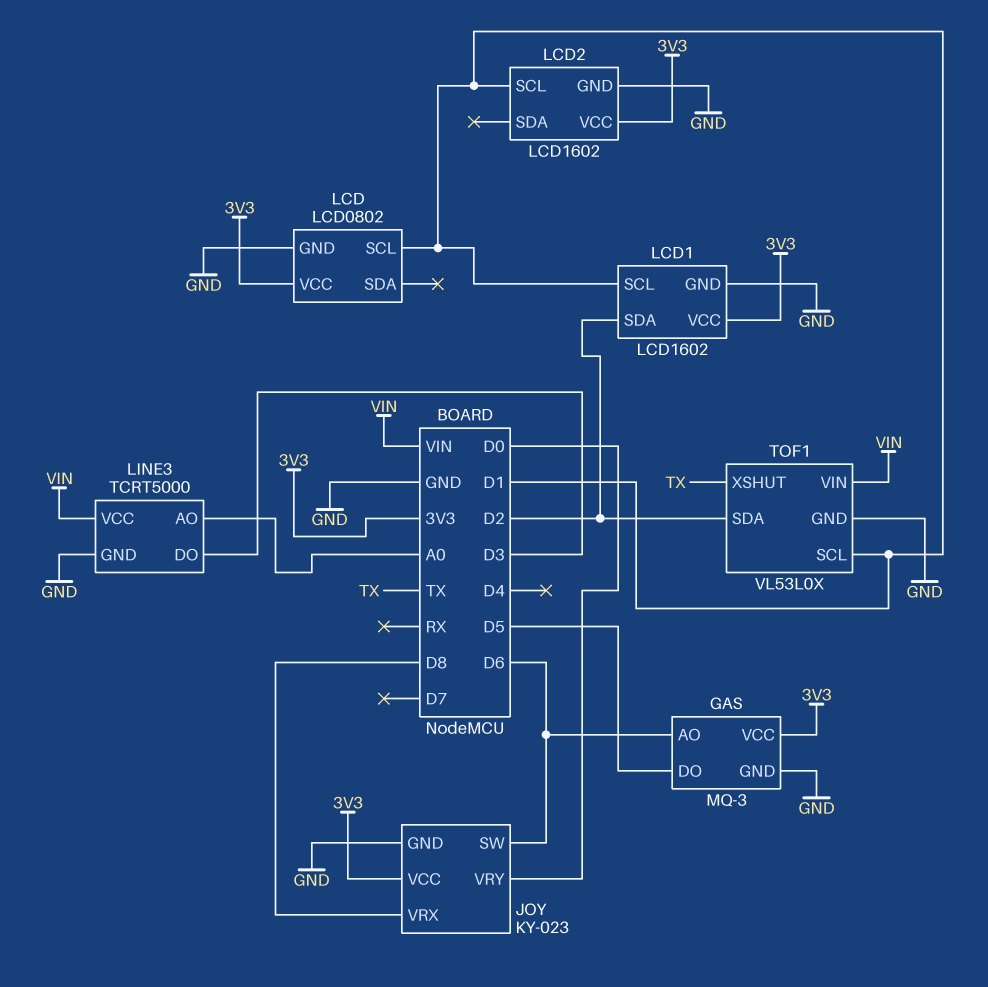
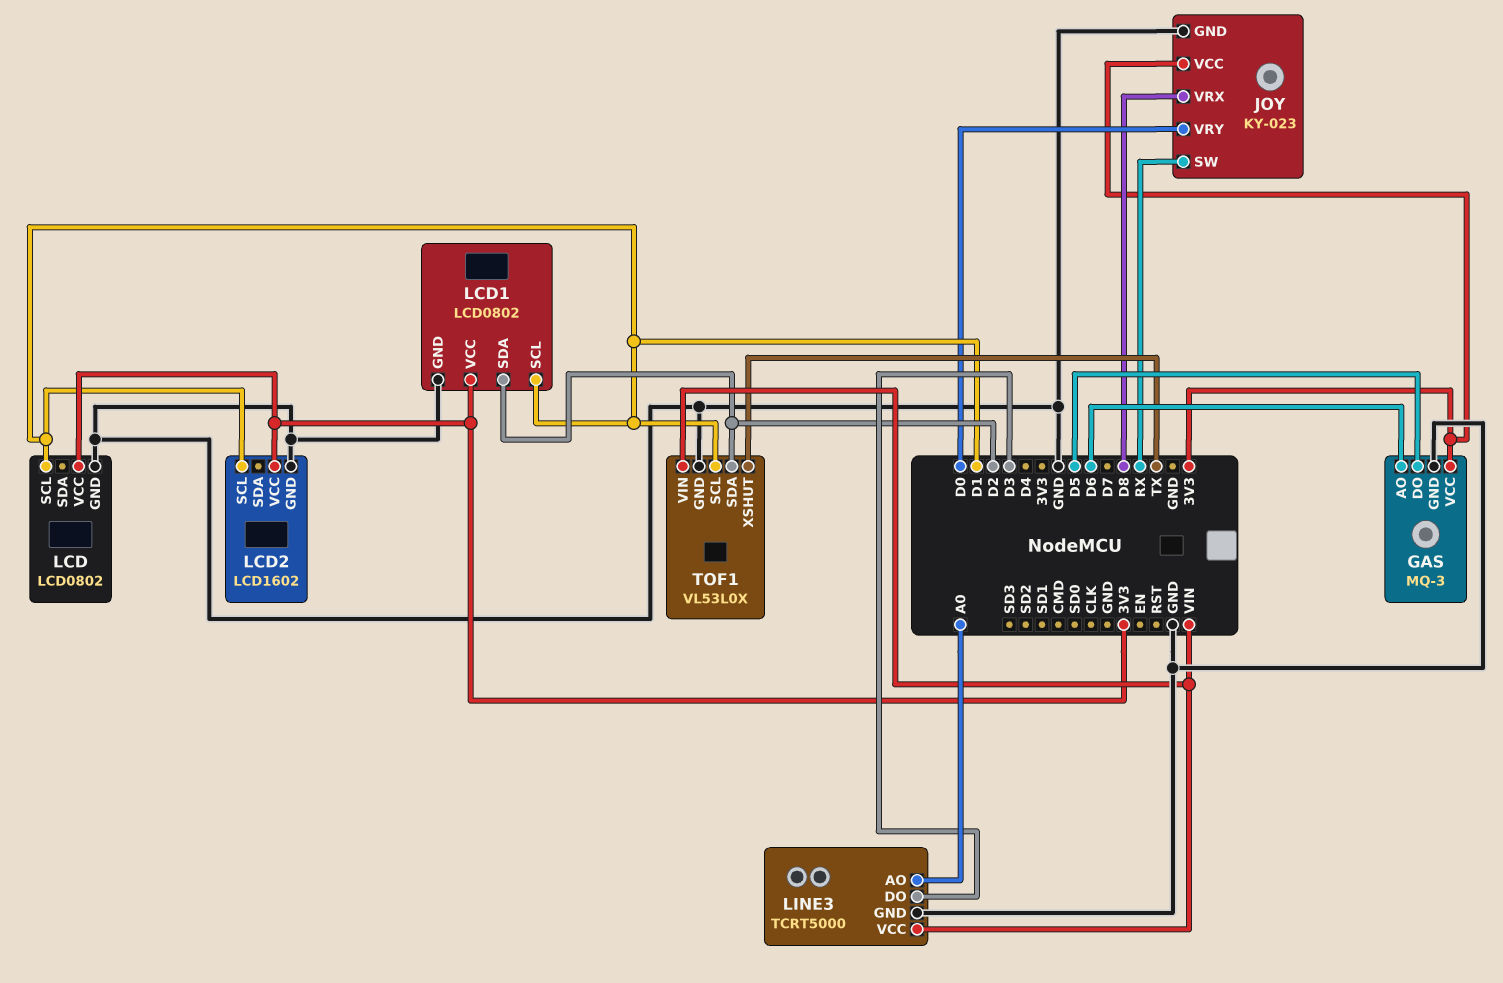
JOY pin SW: D6 -> RX
LCD1: LCD1602 -> LCD0802

